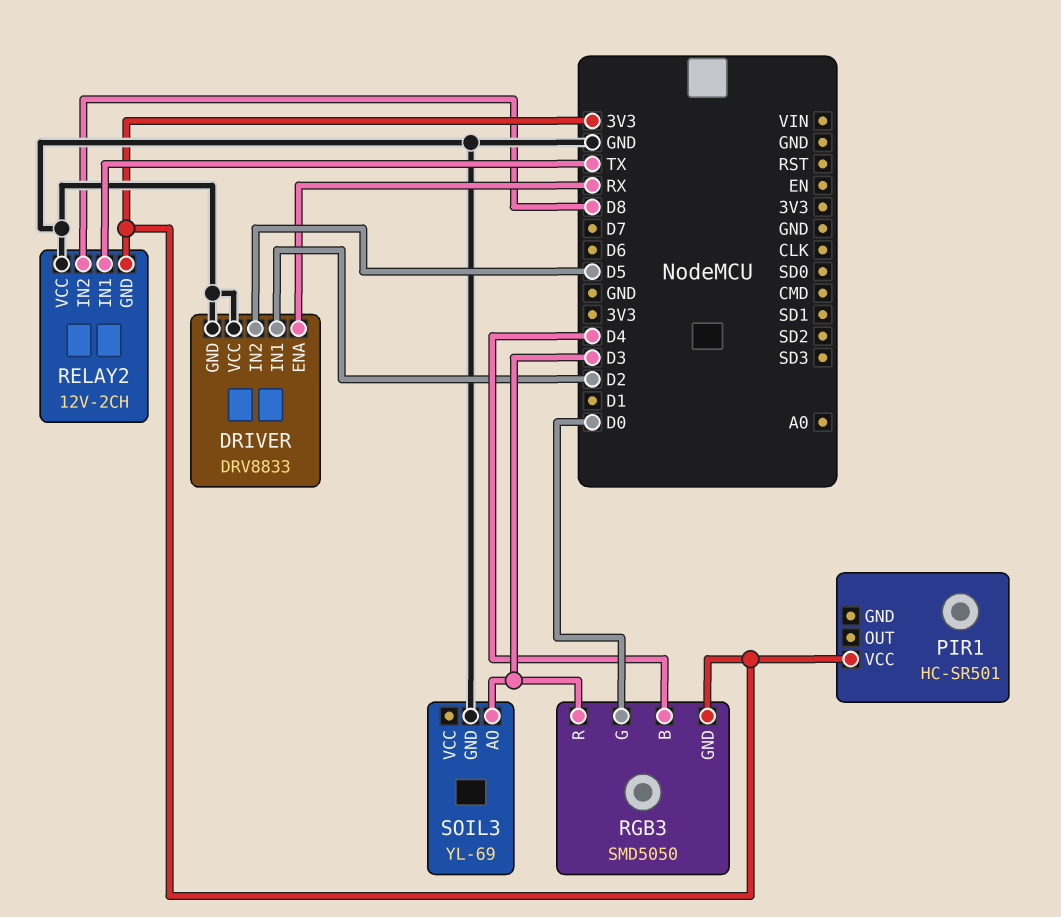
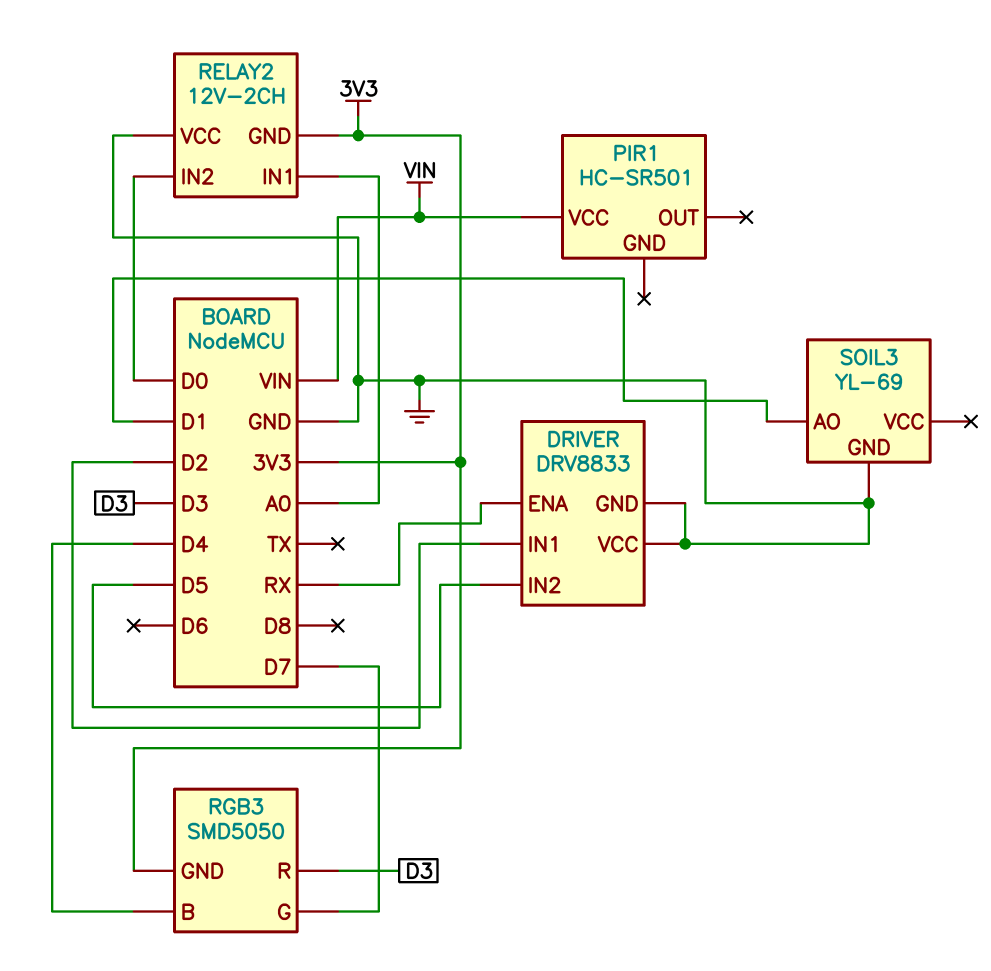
PIR1 pin VCC: 3V3 -> VIN
RELAY2 pin IN1: TX -> A0
RELAY2 pin IN2: D8 -> D0
RGB3 pin G: D0 -> D7
SOIL3 pin AO: D3 -> D1

